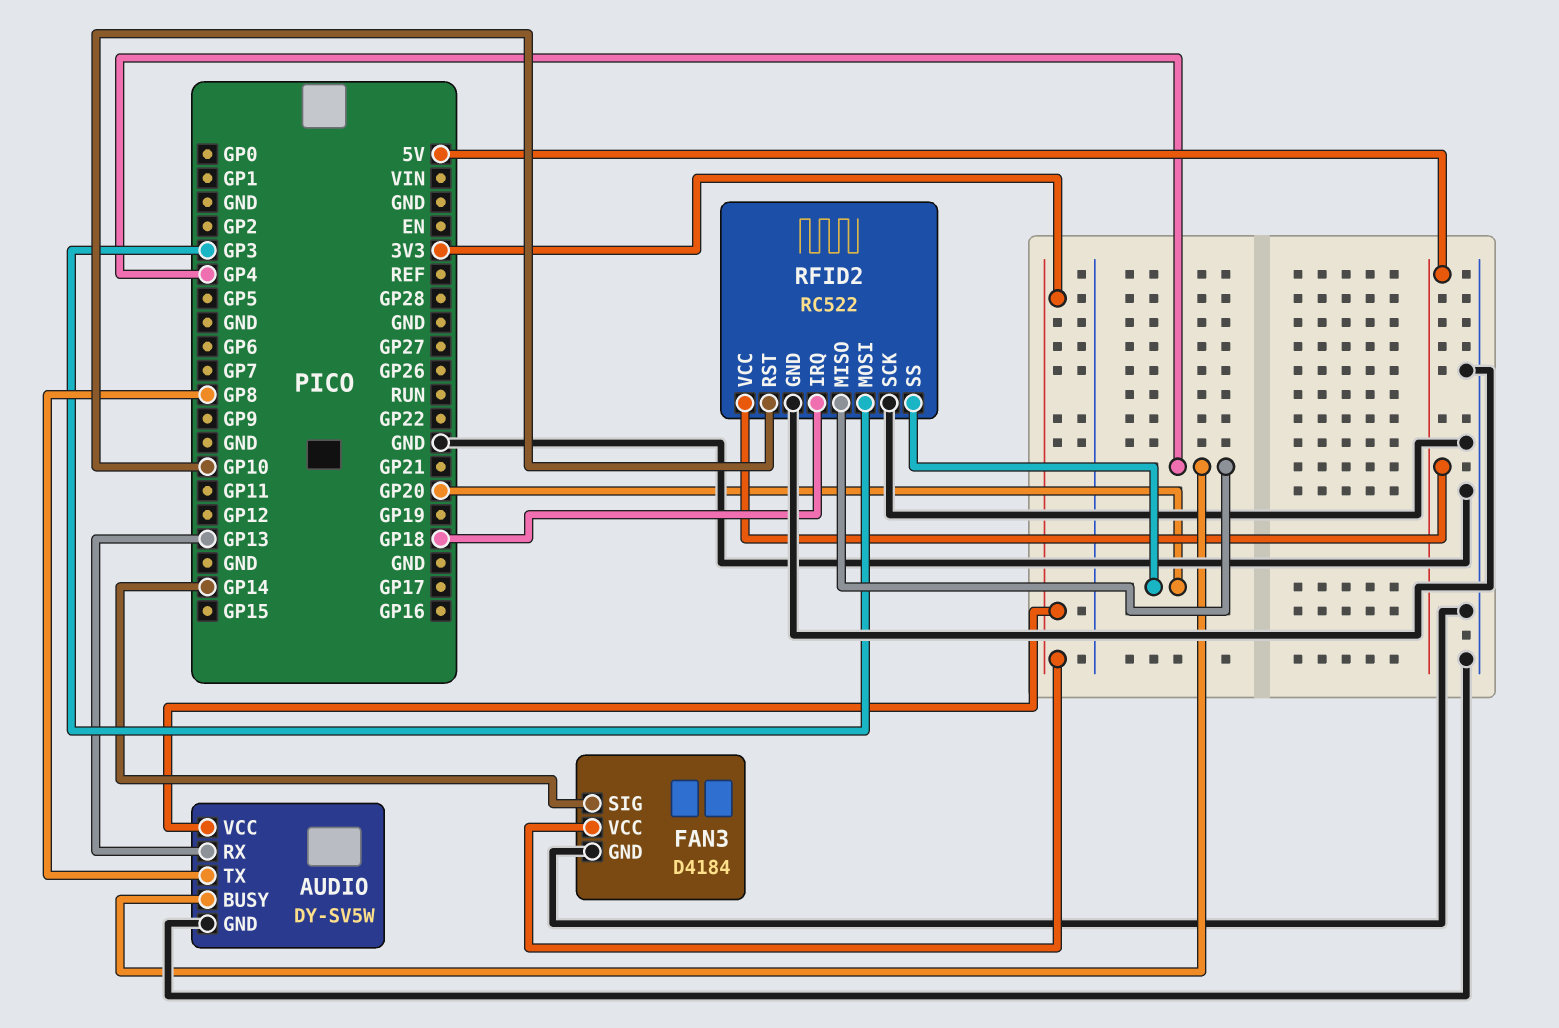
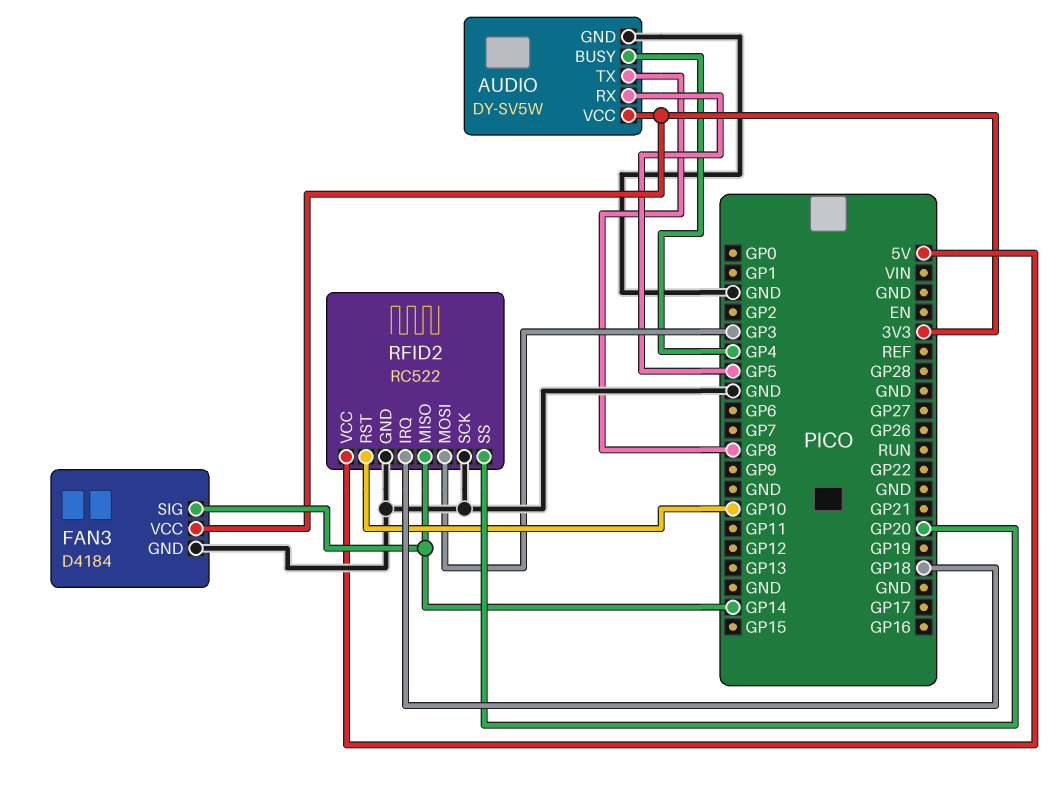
AUDIO pin RX: GP13 -> GP5
RFID2 pin MISO: GP4 -> GP14

